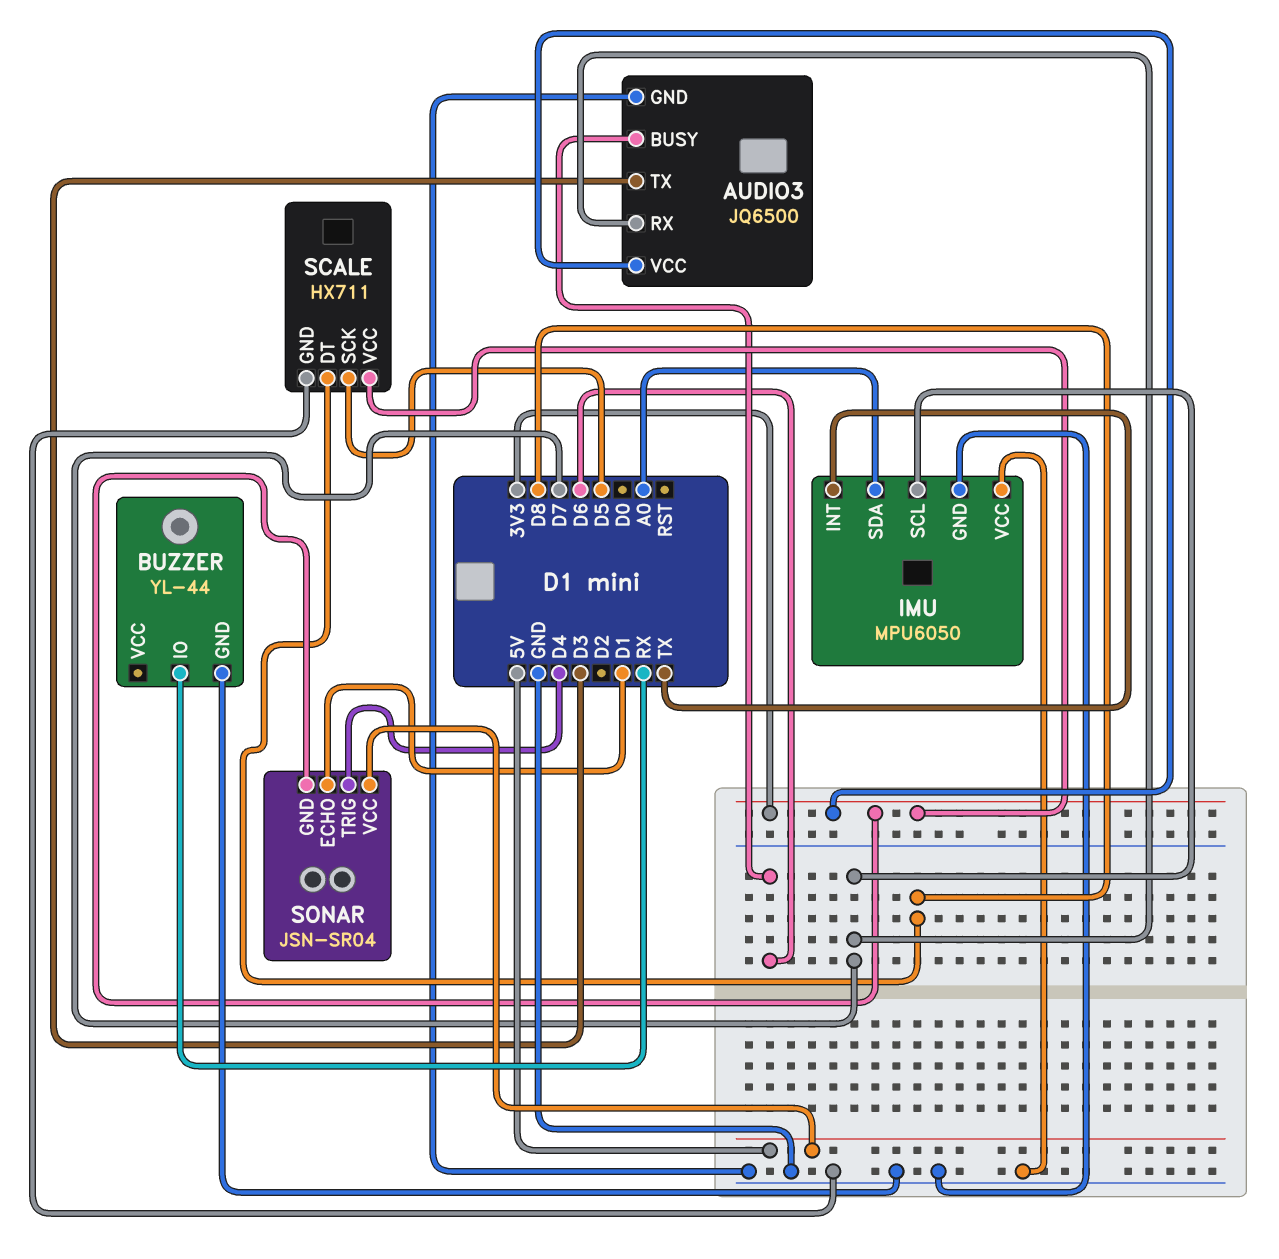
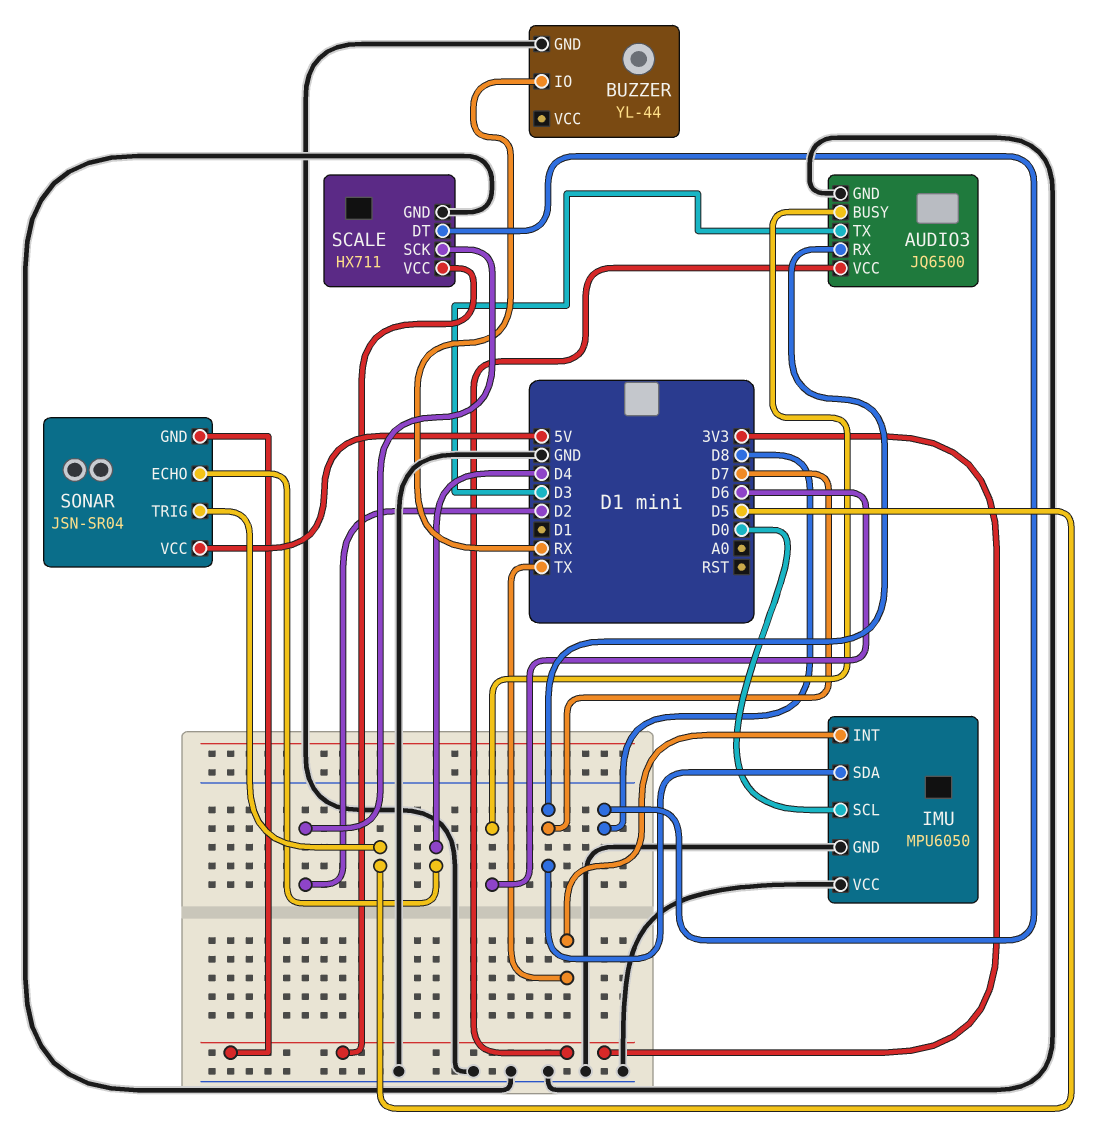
IMU pin SCL: D7 -> D0
IMU pin SDA: A0 -> D7
SCALE pin SCK: D5 -> D2
SONAR pin ECHO: D1 -> D4
SONAR pin TRIG: D4 -> D5

